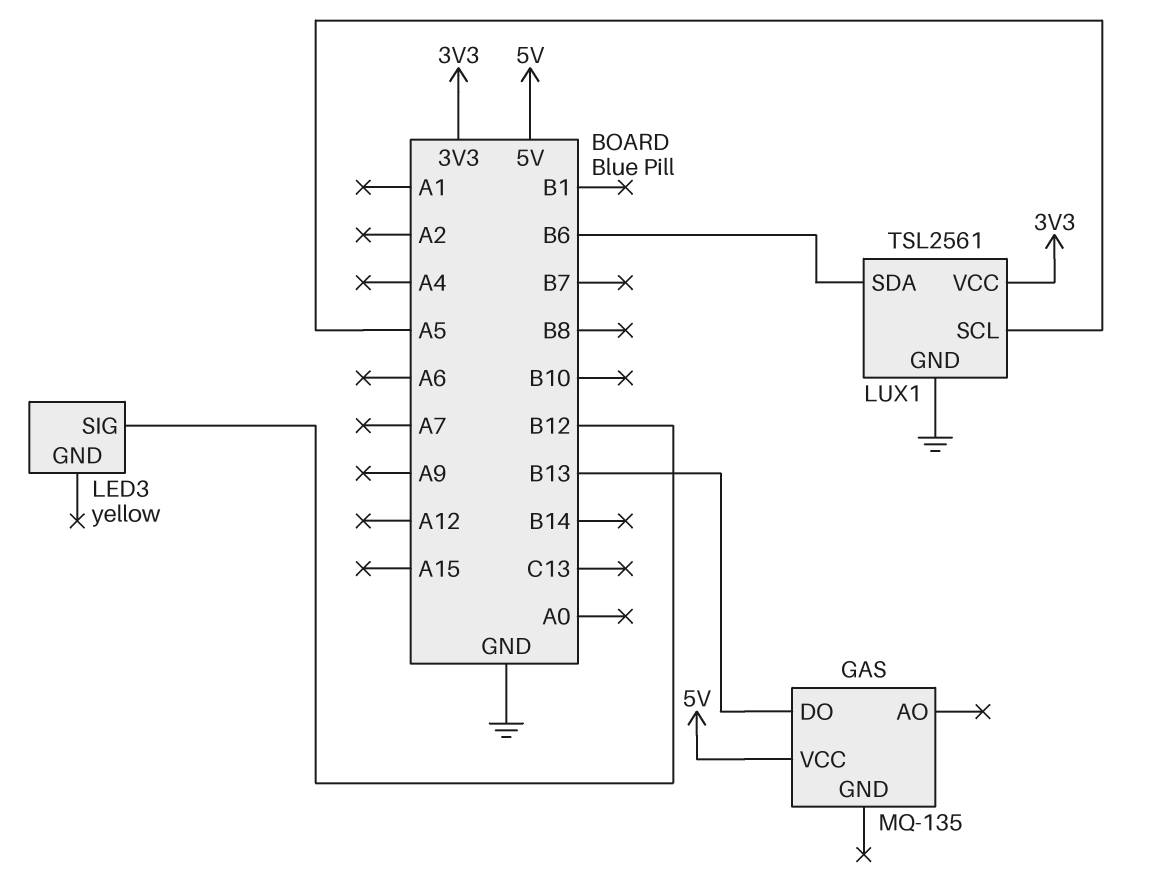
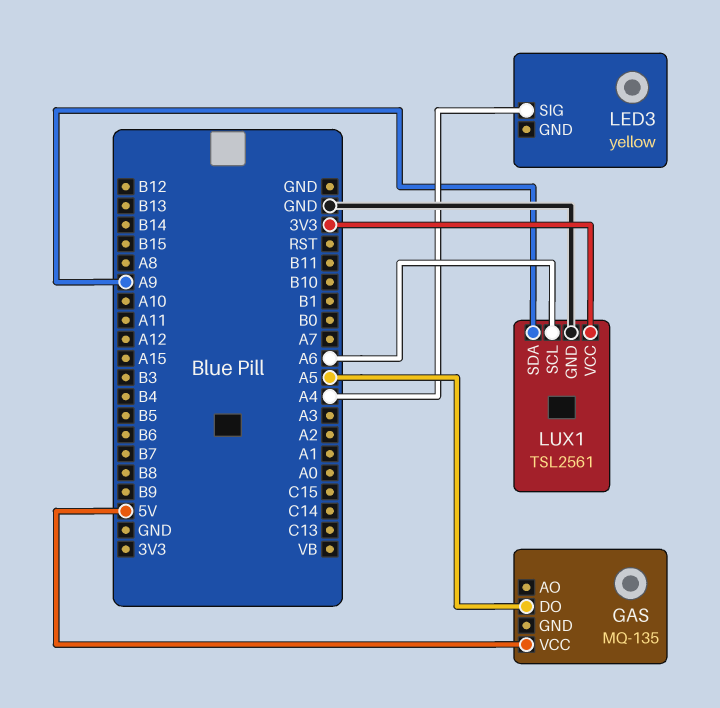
GAS pin DO: B13 -> A5
LED3 pin SIG: B12 -> A4
LUX1 pin SCL: A5 -> A6
LUX1 pin SDA: B6 -> A9

